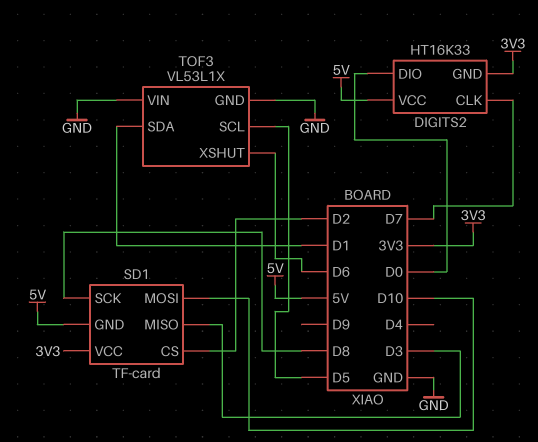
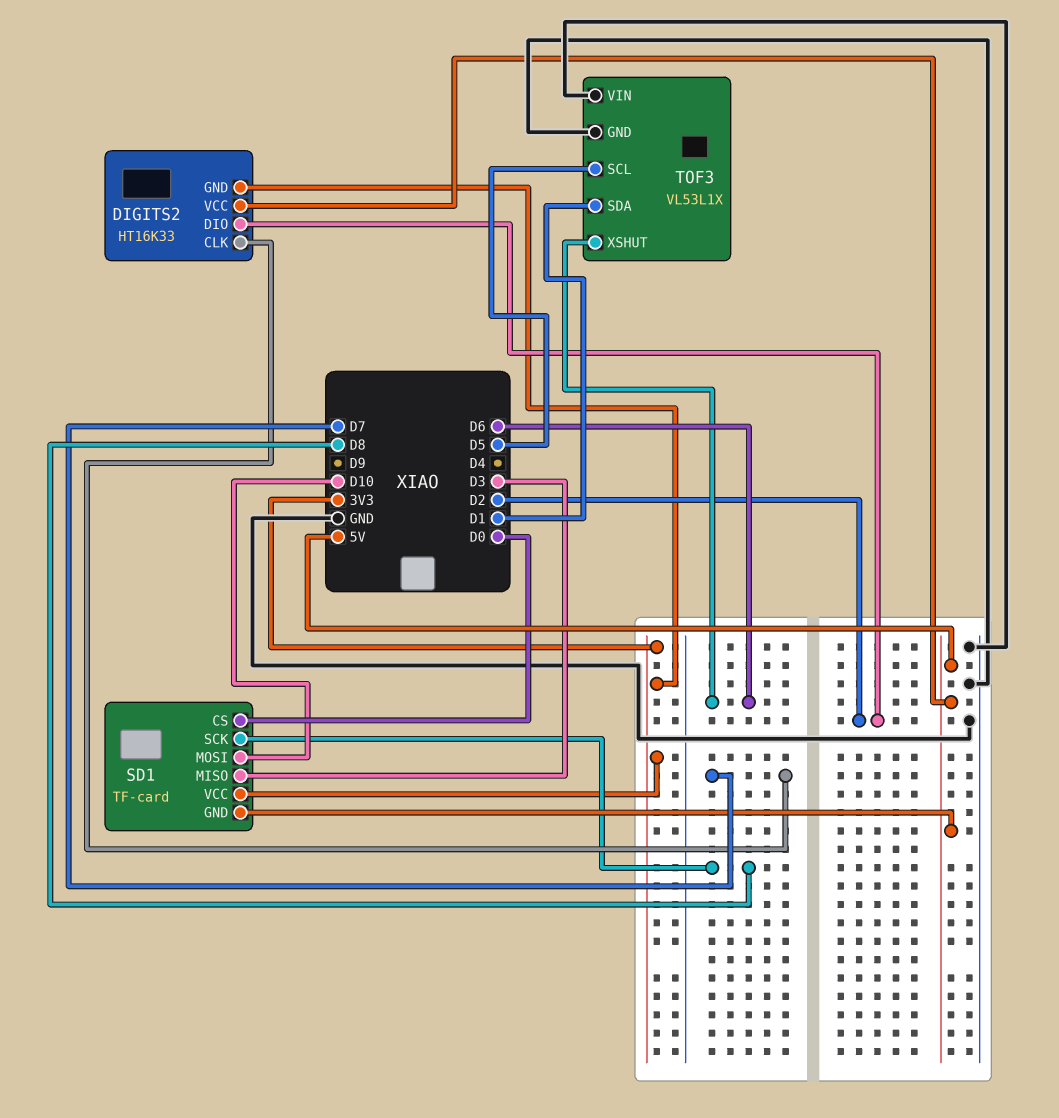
DIGITS2 pin DIO: D0 -> D2
SD1 pin CS: D2 -> D0

